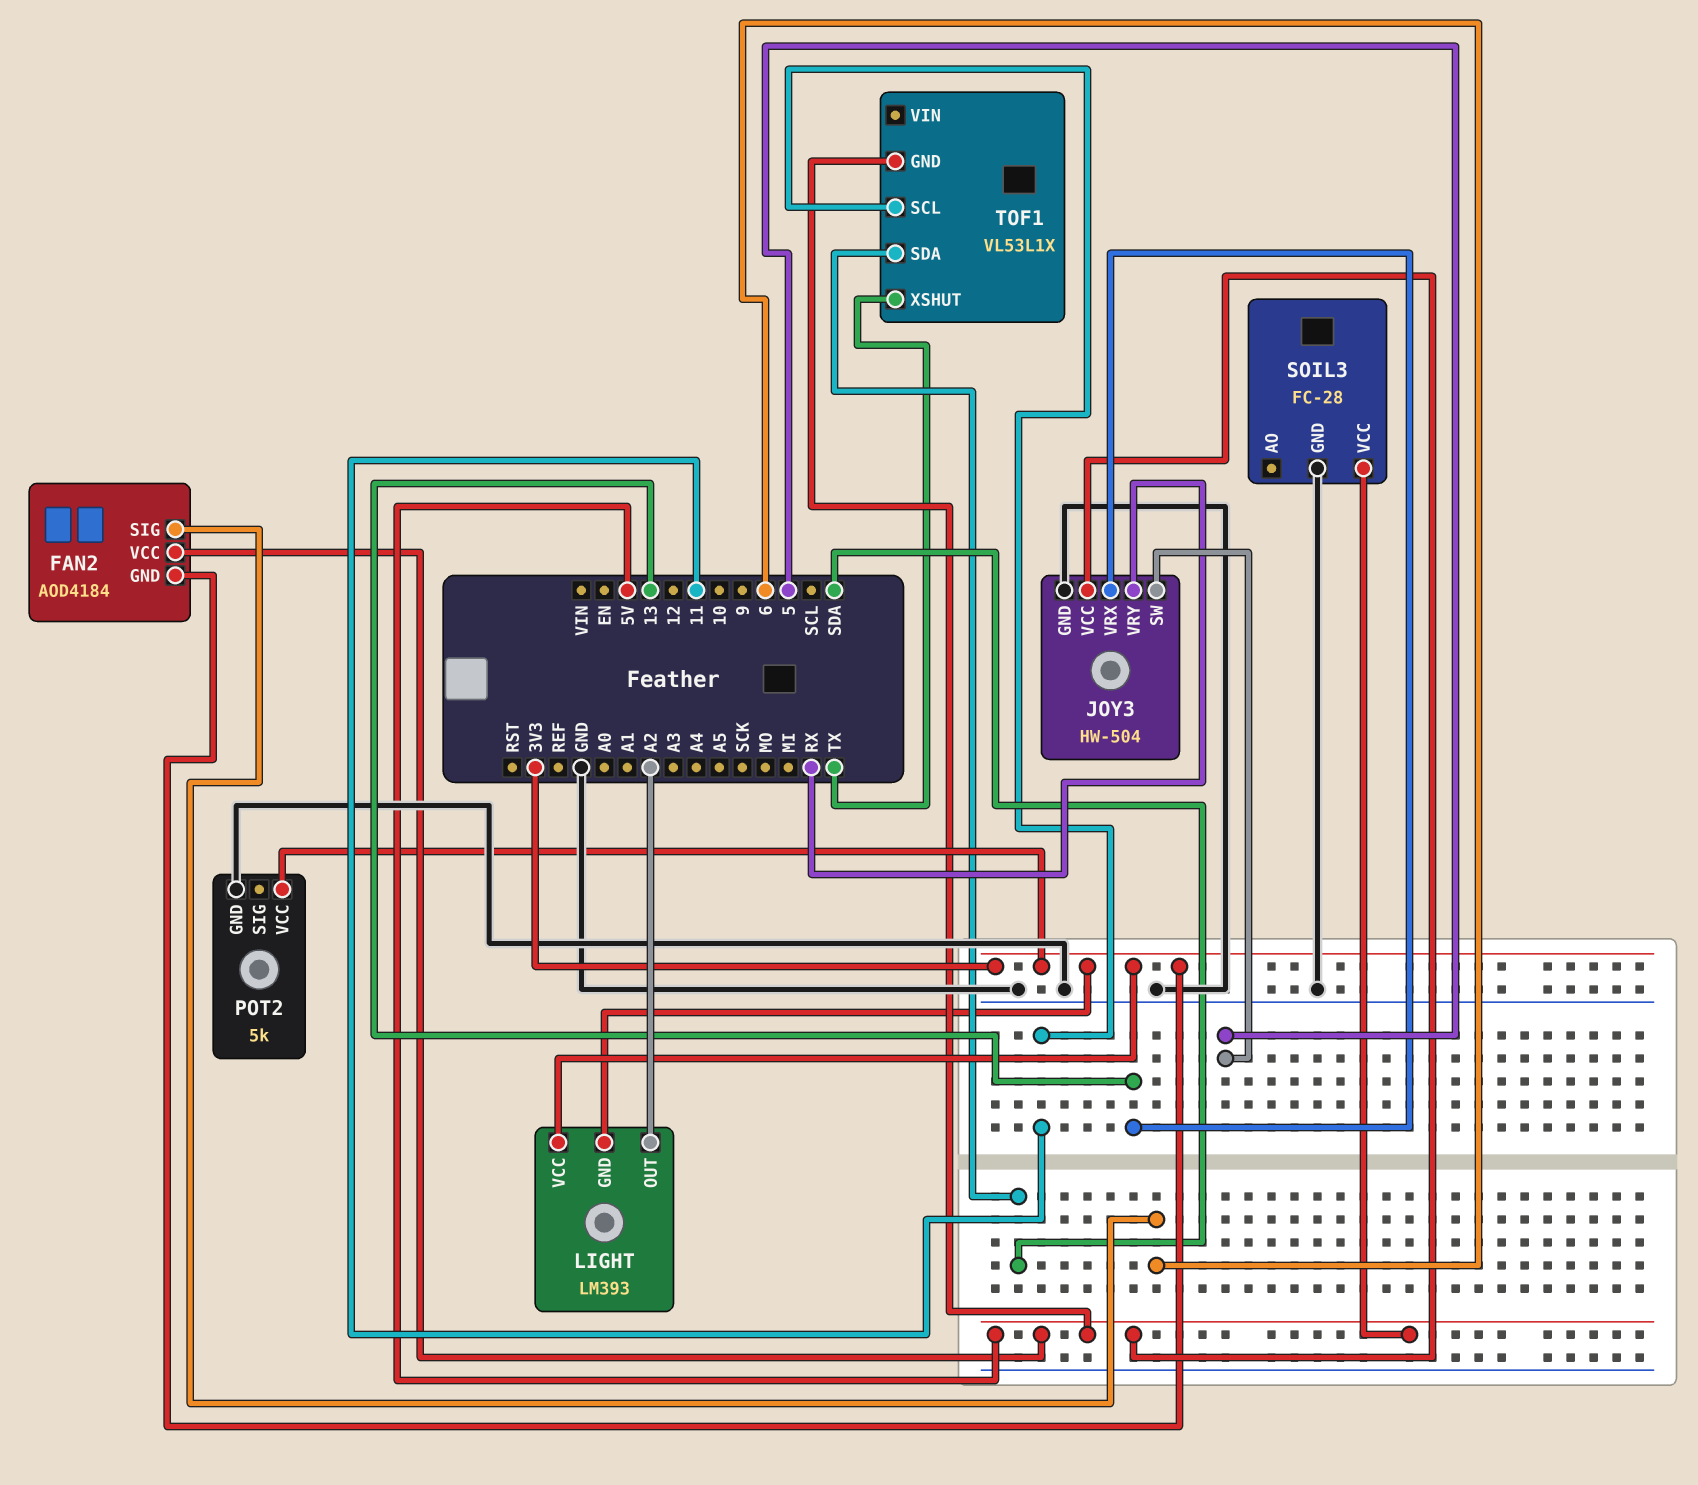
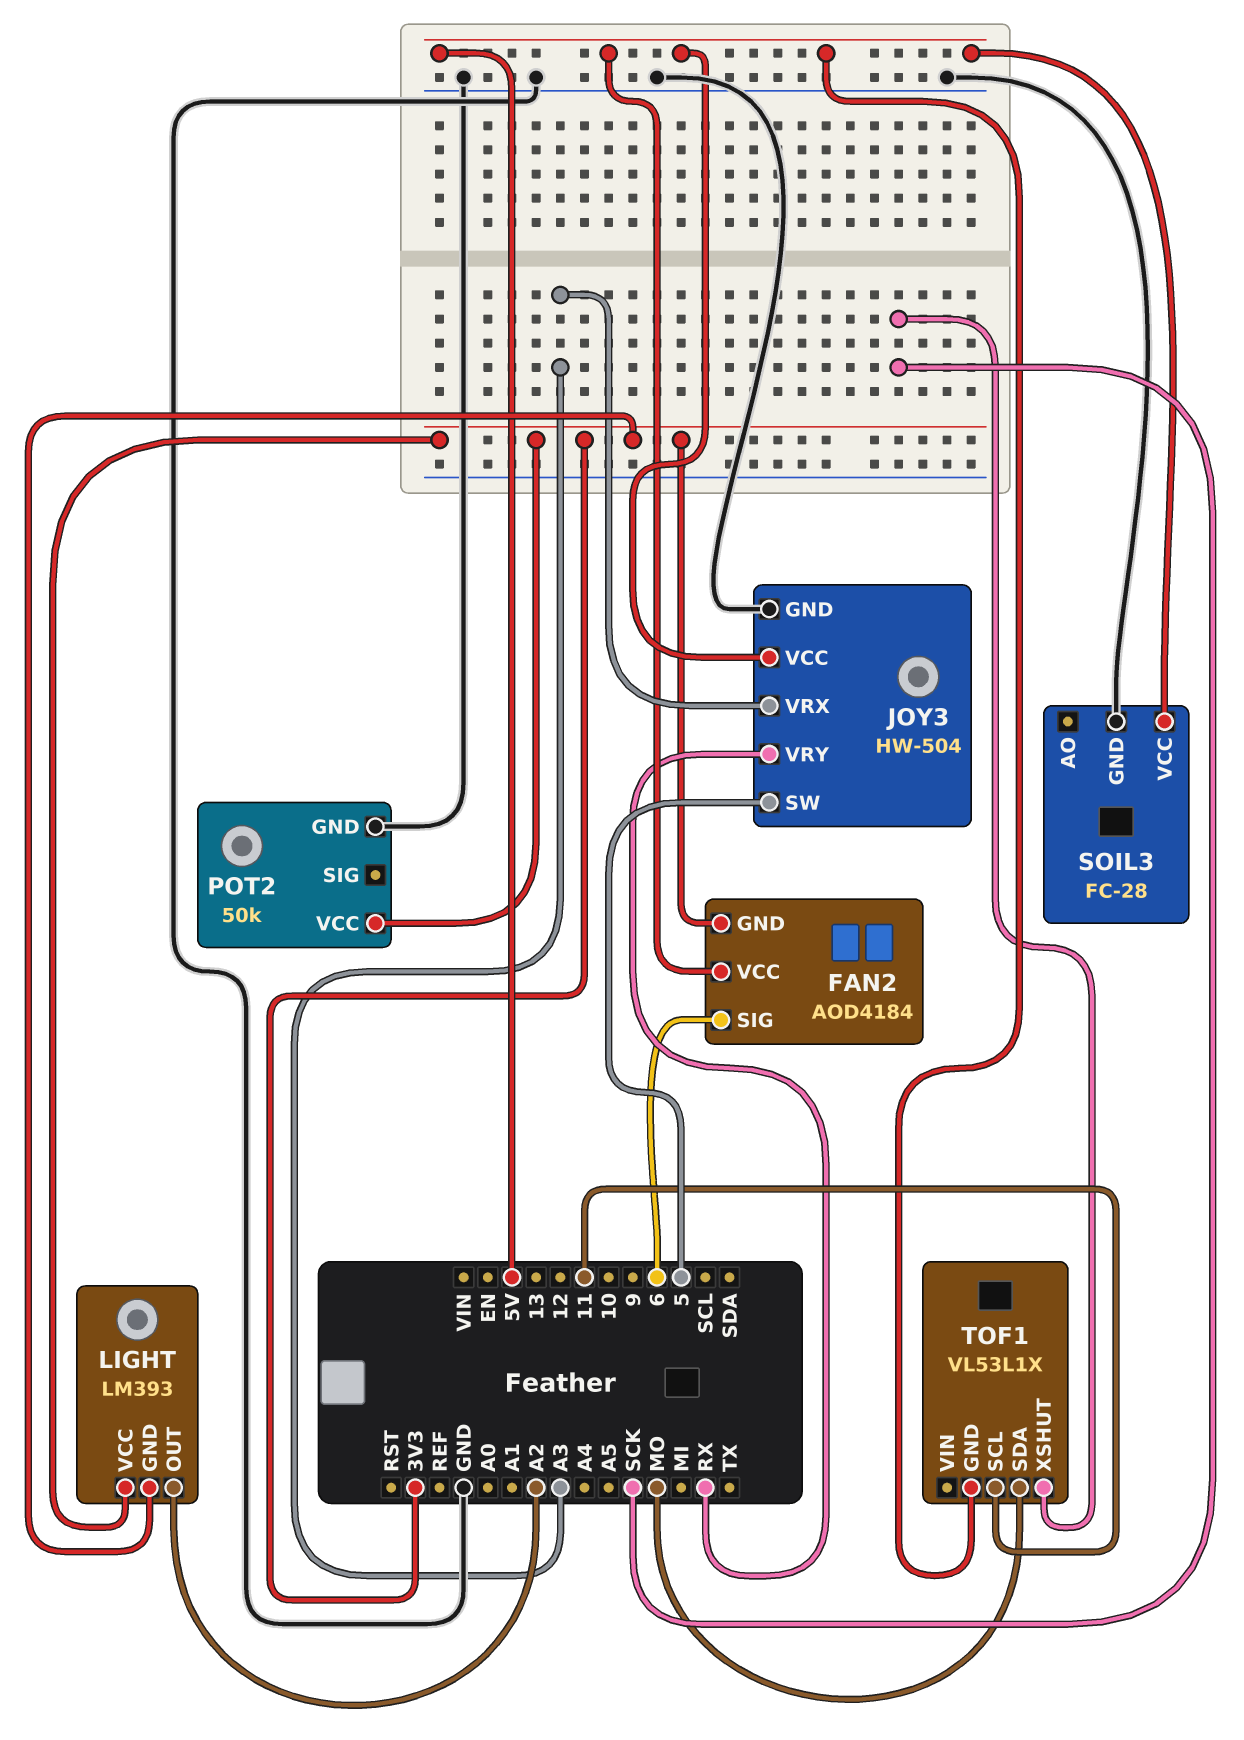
JOY3 pin VRX: 13 -> A3
POT2: 5k -> 50k
TOF1 pin SDA: SDA -> MO
TOF1 pin XSHUT: TX -> SCK

